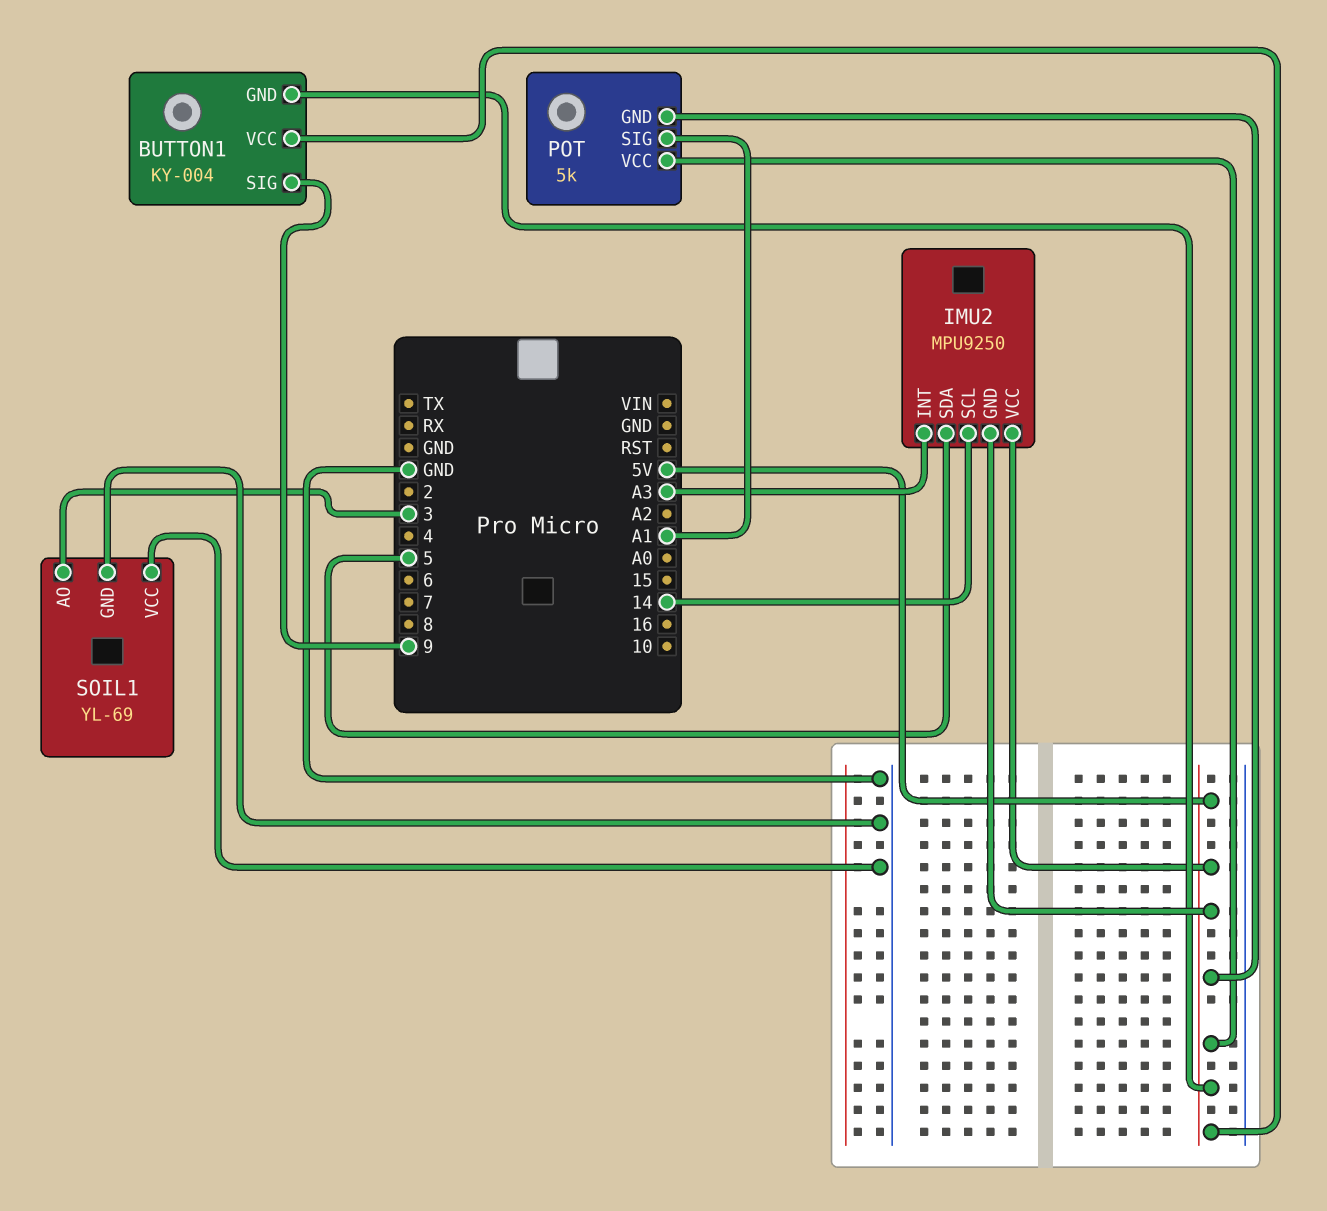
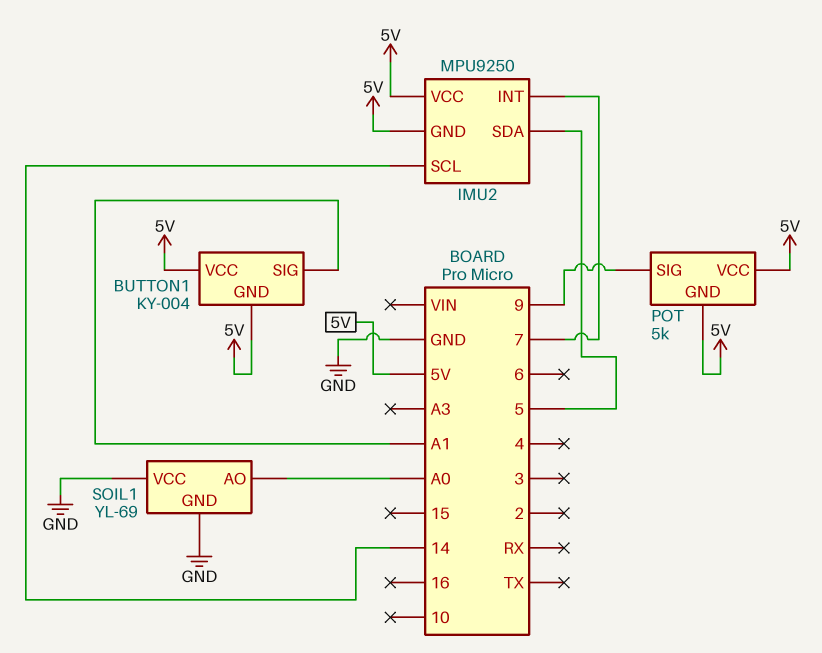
BUTTON1 pin SIG: 9 -> A1
IMU2 pin INT: A3 -> 7
POT pin SIG: A1 -> 9
SOIL1 pin AO: 3 -> A0

